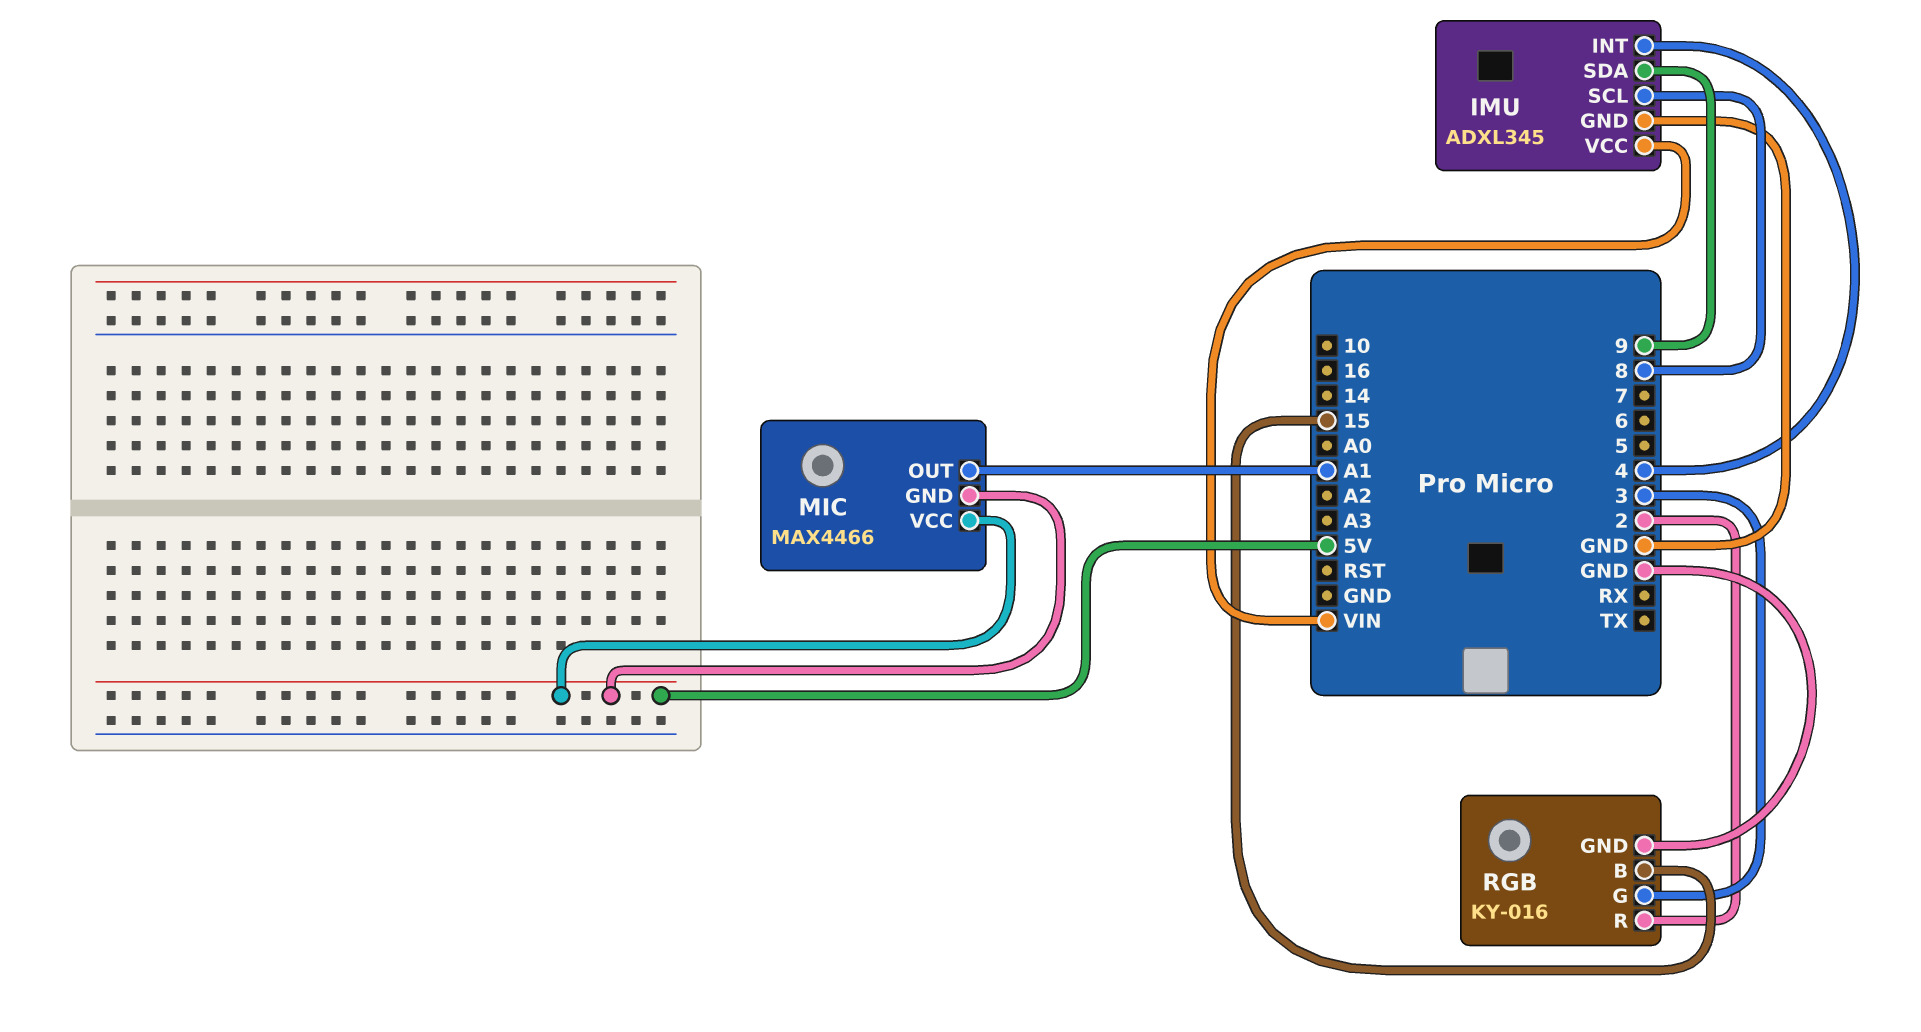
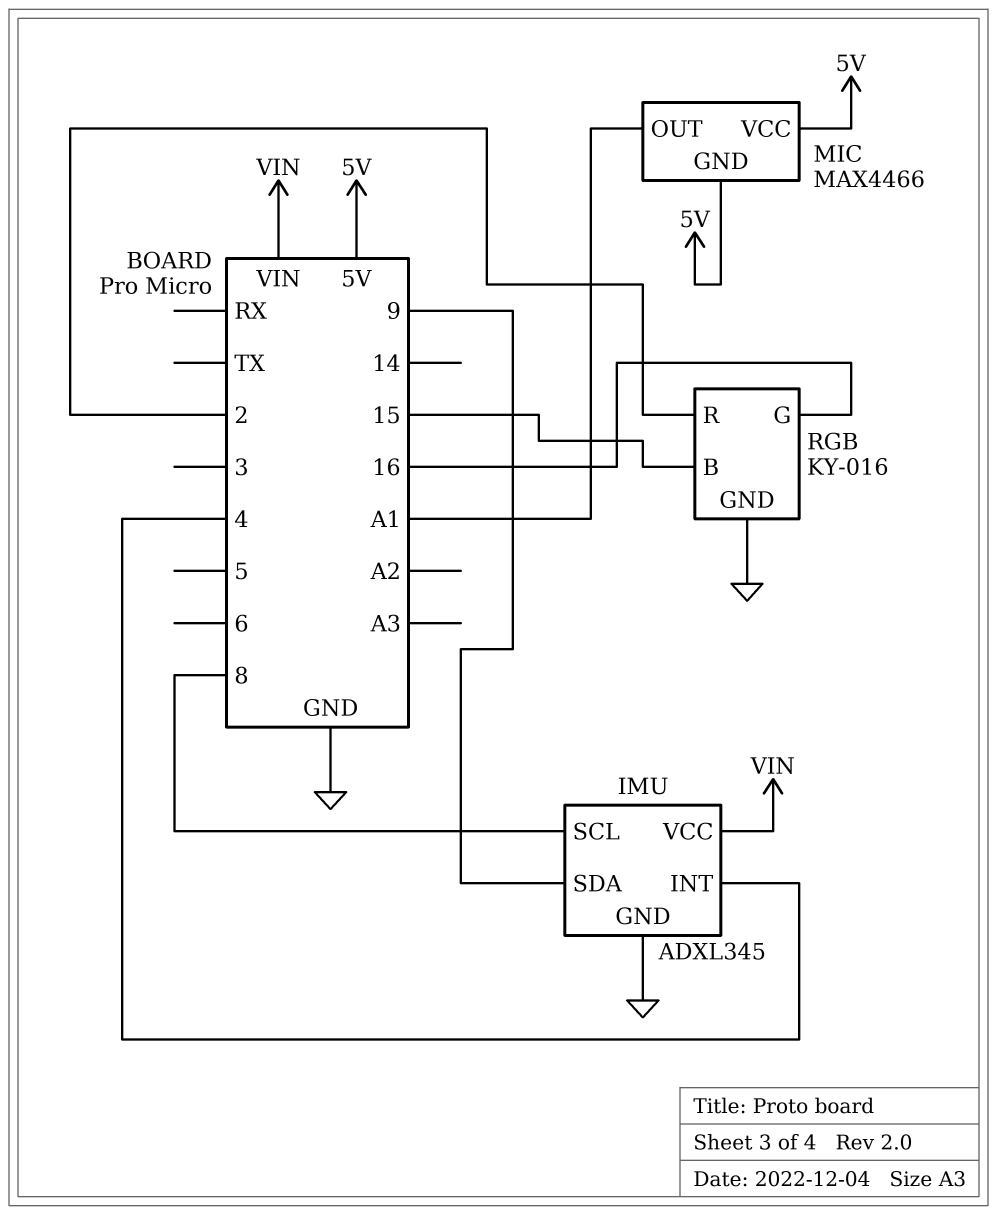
RGB pin G: 3 -> 16

